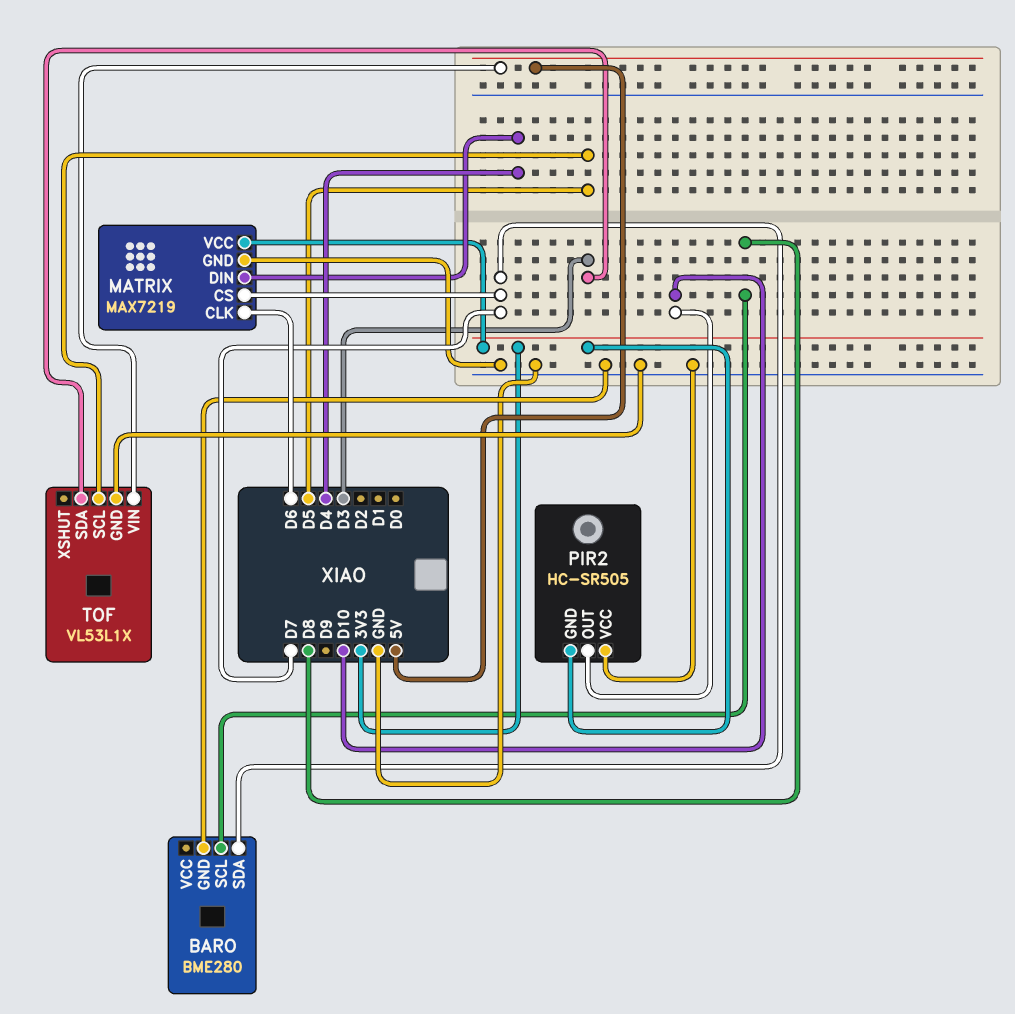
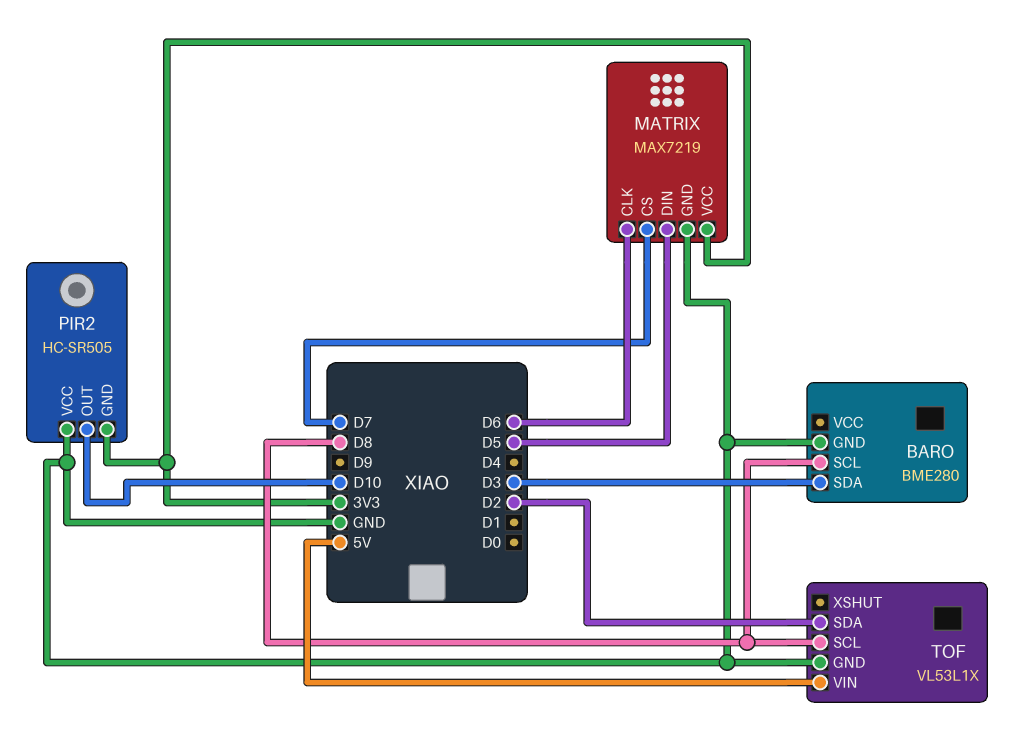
BARO pin SDA: D7 -> D3
MATRIX pin DIN: D4 -> D5
TOF pin SCL: D5 -> D8
TOF pin SDA: D3 -> D2

